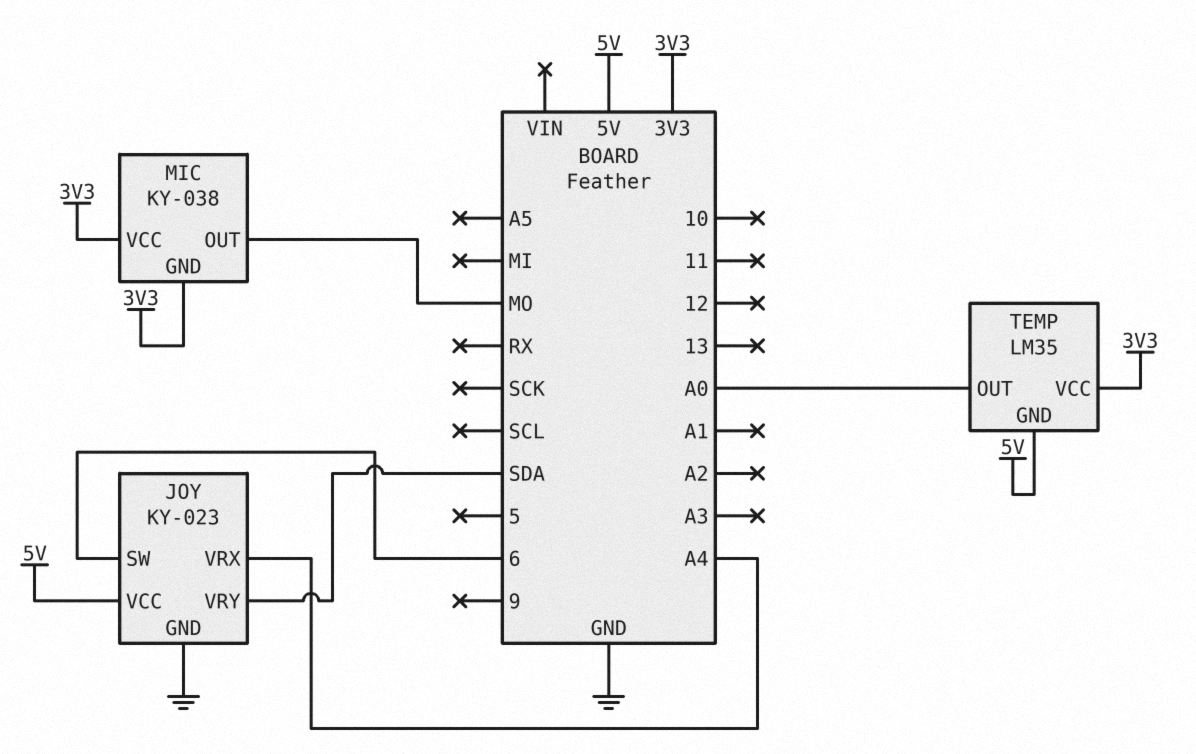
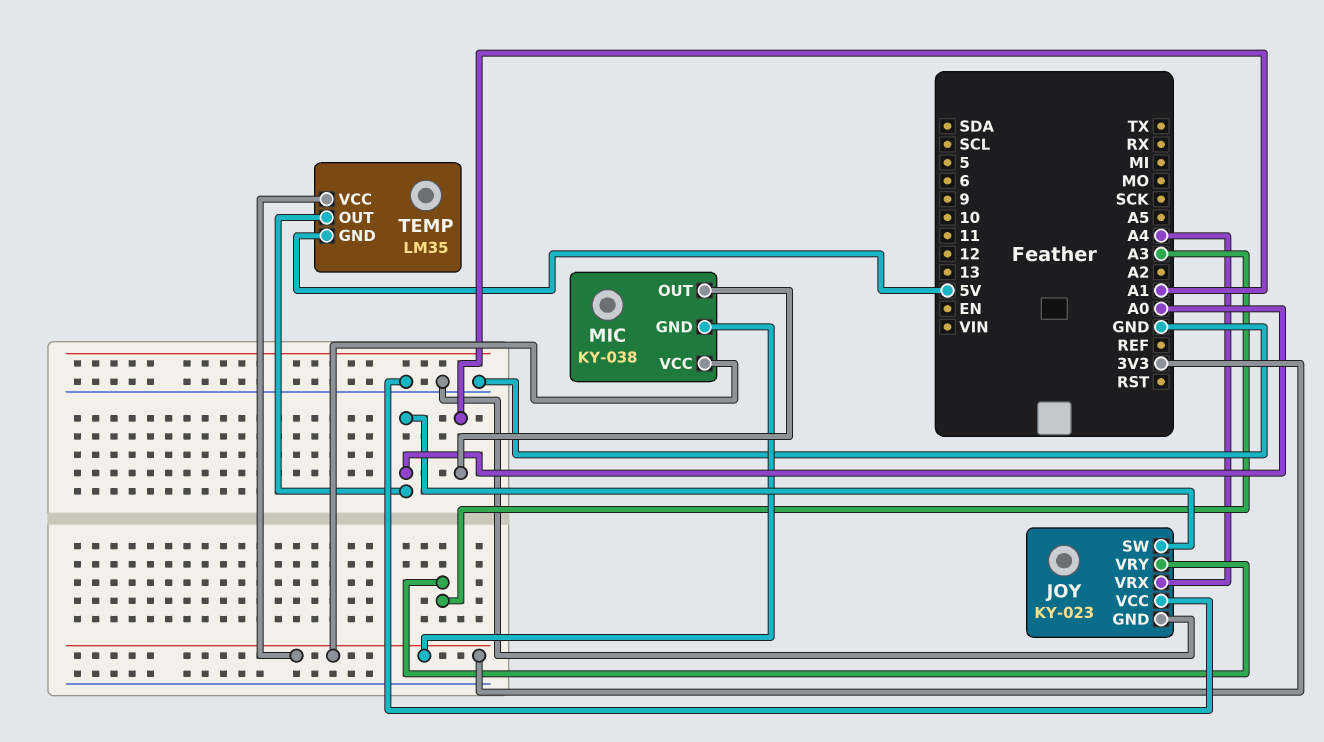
JOY pin SW: 6 -> A0
JOY pin VCC: 5V -> GND
JOY pin VRY: SDA -> A3
MIC pin OUT: MO -> A1

